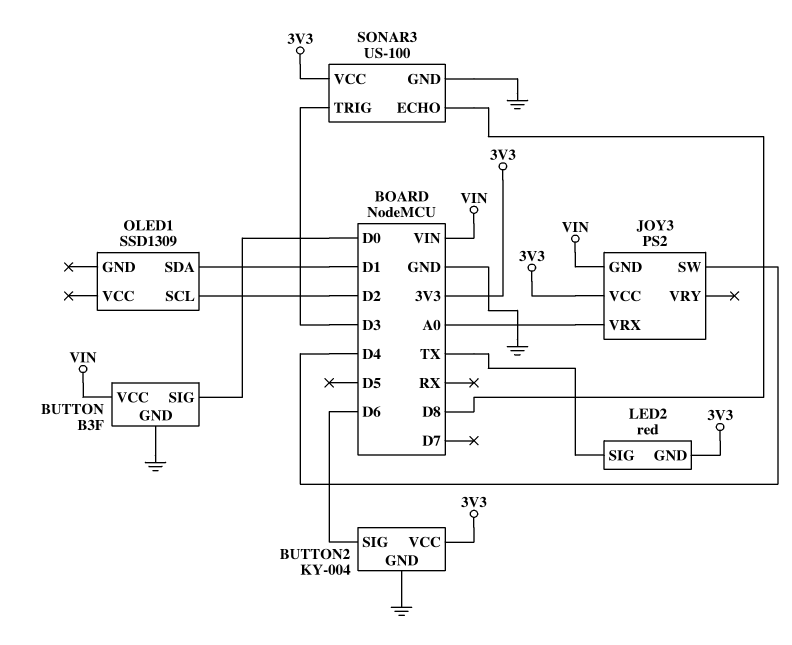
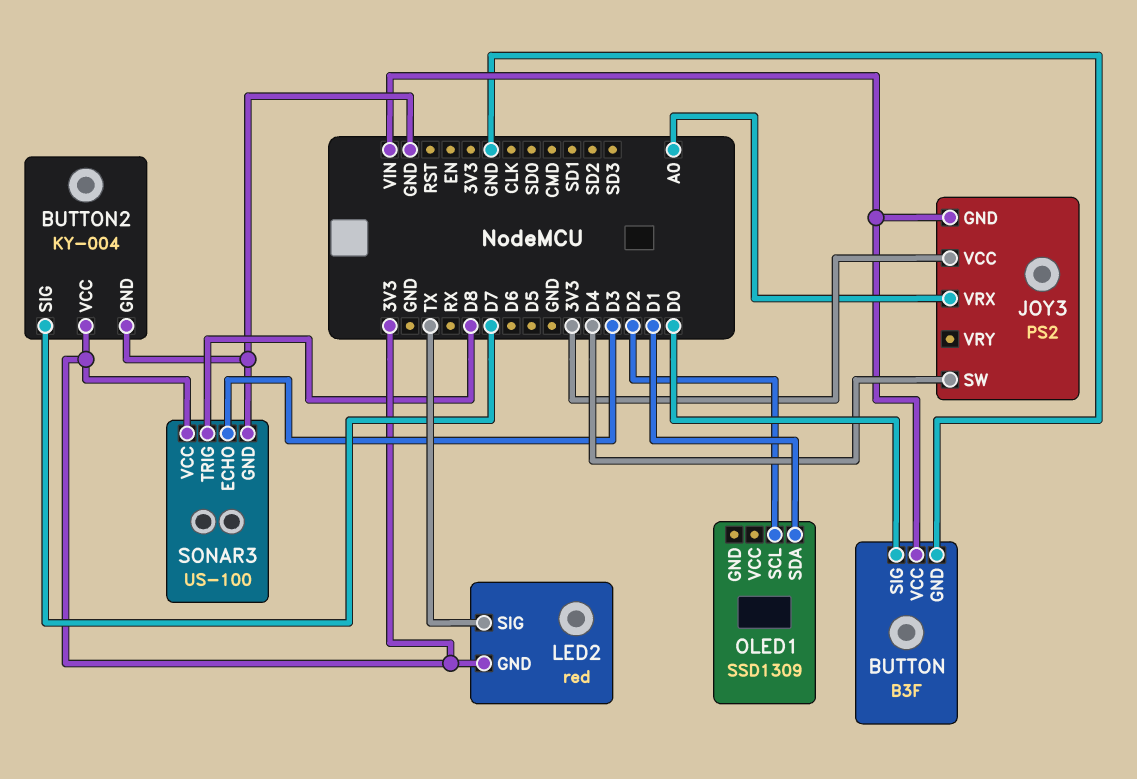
BUTTON2 pin SIG: D6 -> D7
SONAR3 pin ECHO: D8 -> D3
SONAR3 pin TRIG: D3 -> D8

